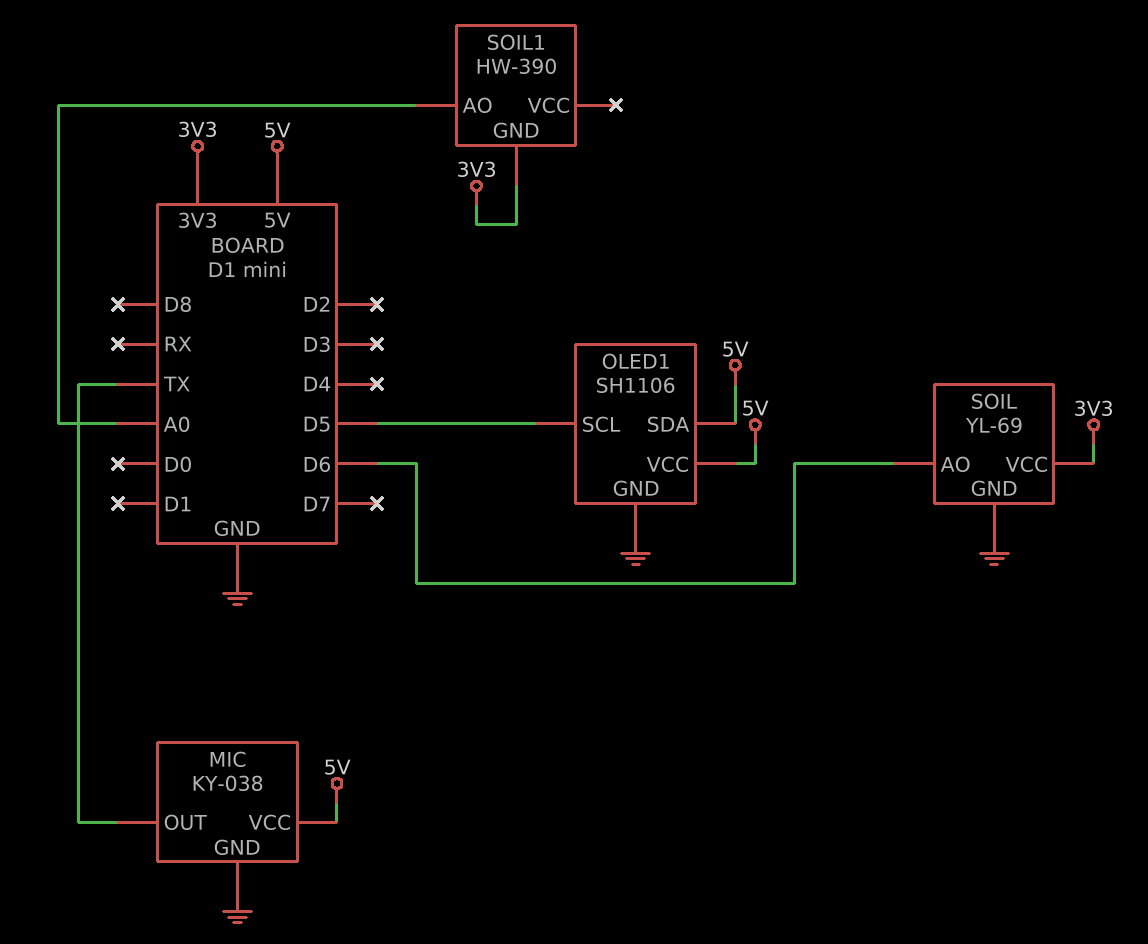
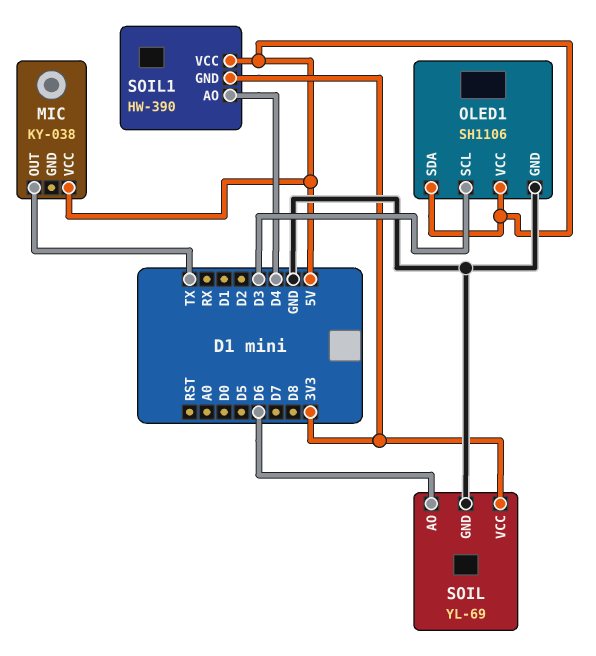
MIC pin GND: GND -> none
OLED1 pin SCL: D5 -> D3
SOIL1 pin AO: A0 -> D4
SOIL1 pin VCC: none -> 5V

